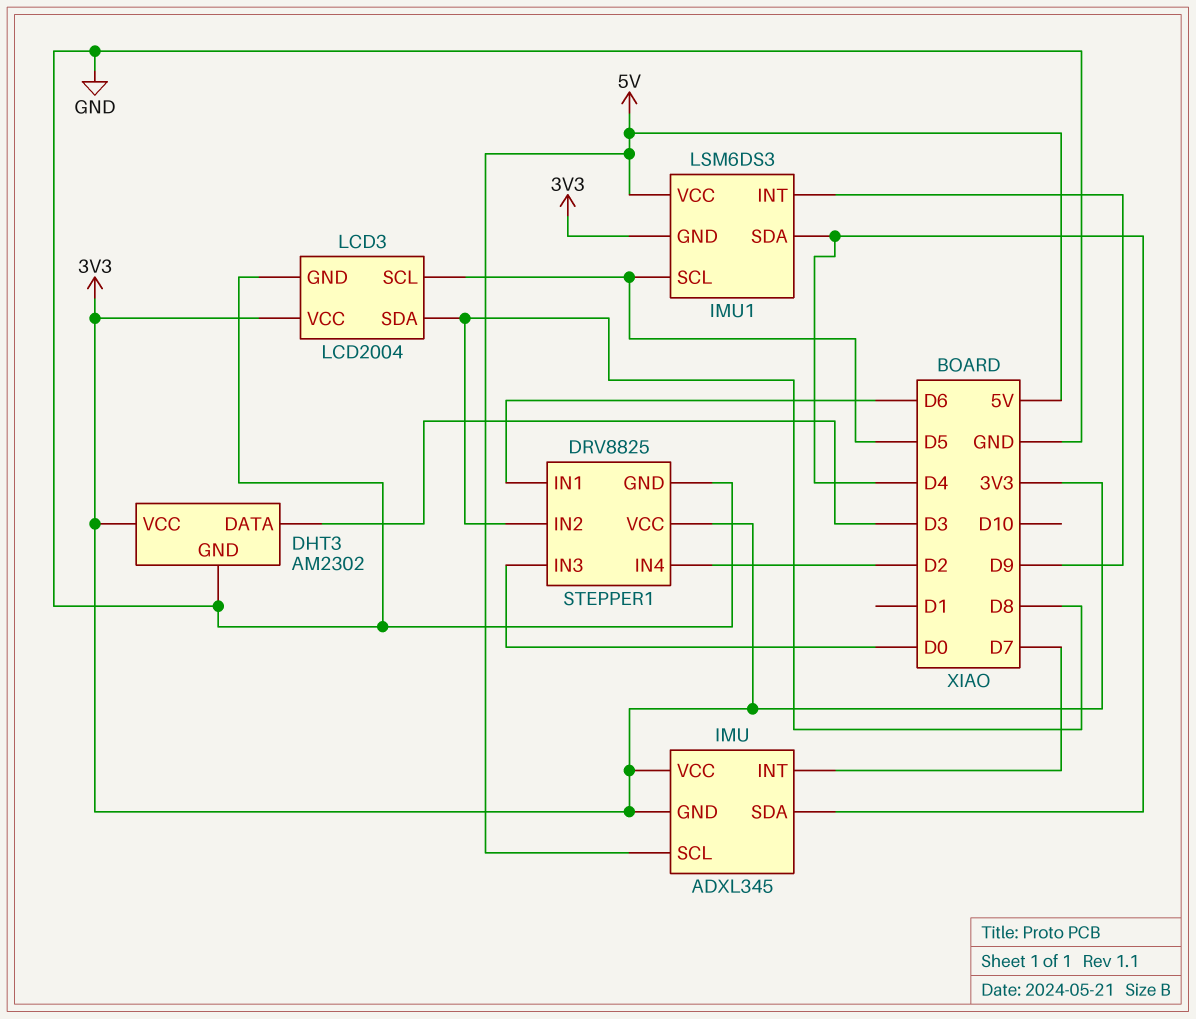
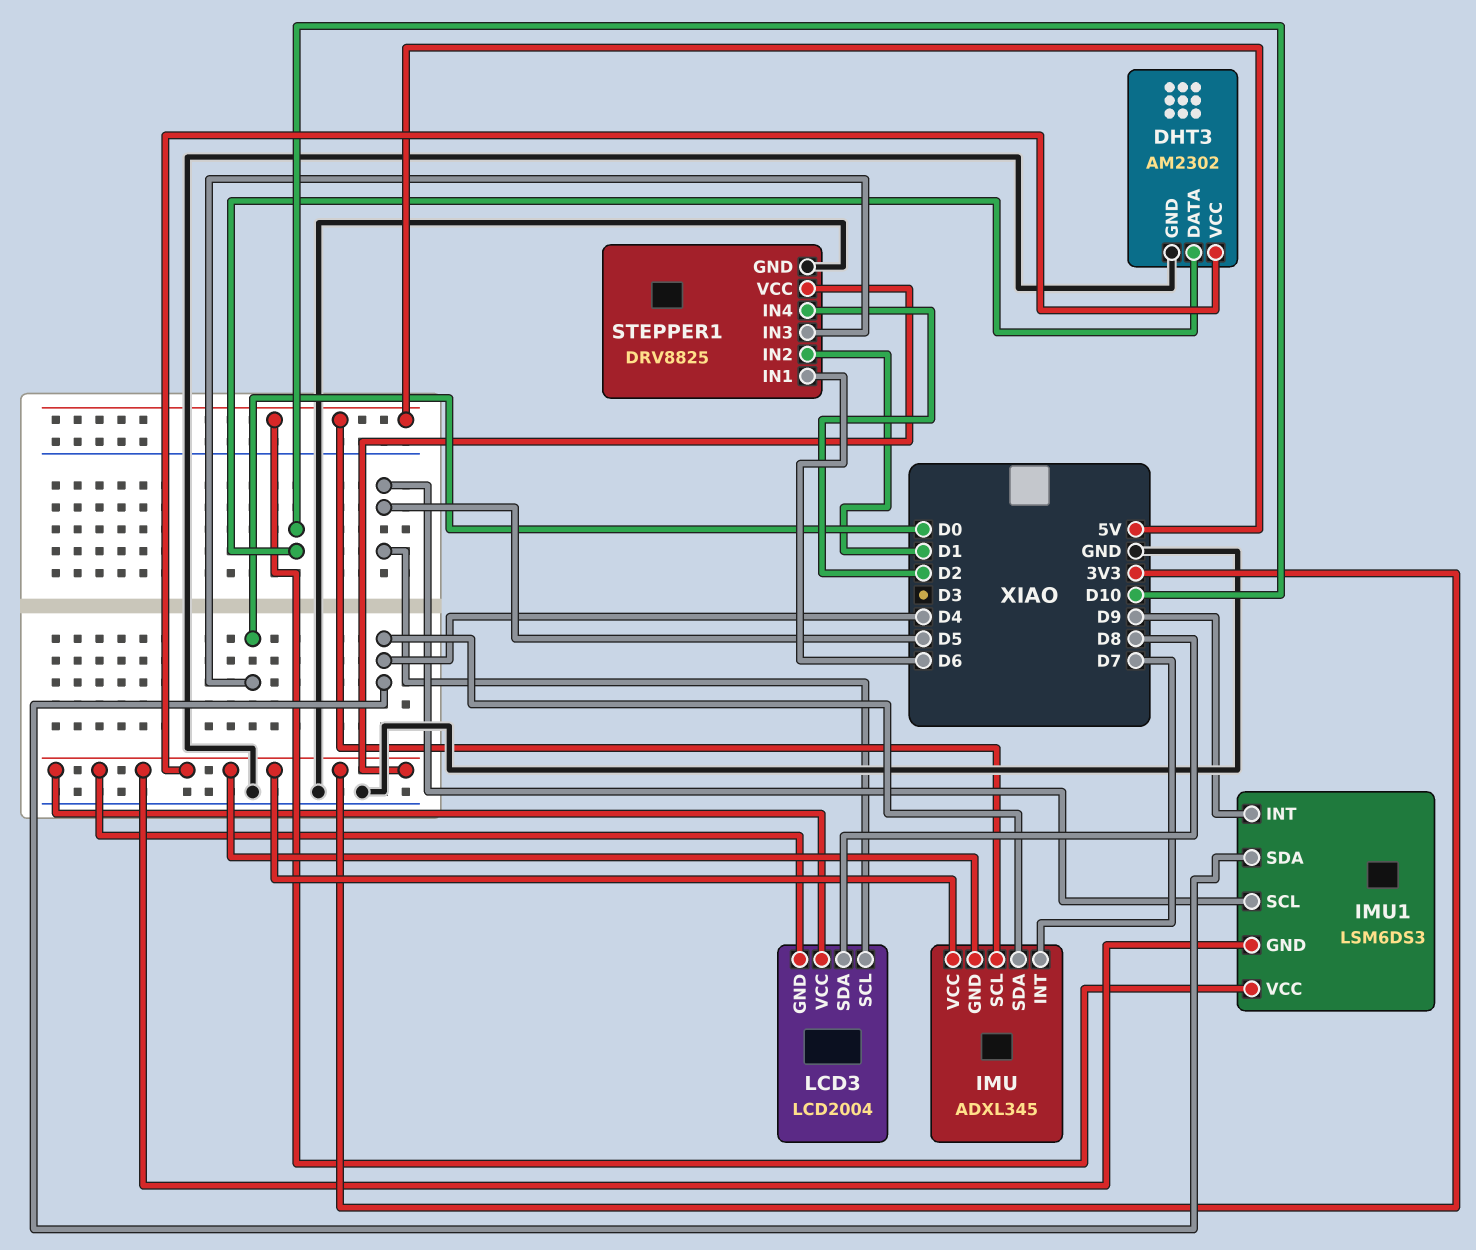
DHT3 pin DATA: D3 -> D10
LCD3 pin GND: GND -> 3V3
STEPPER1 pin IN2: D8 -> D1

